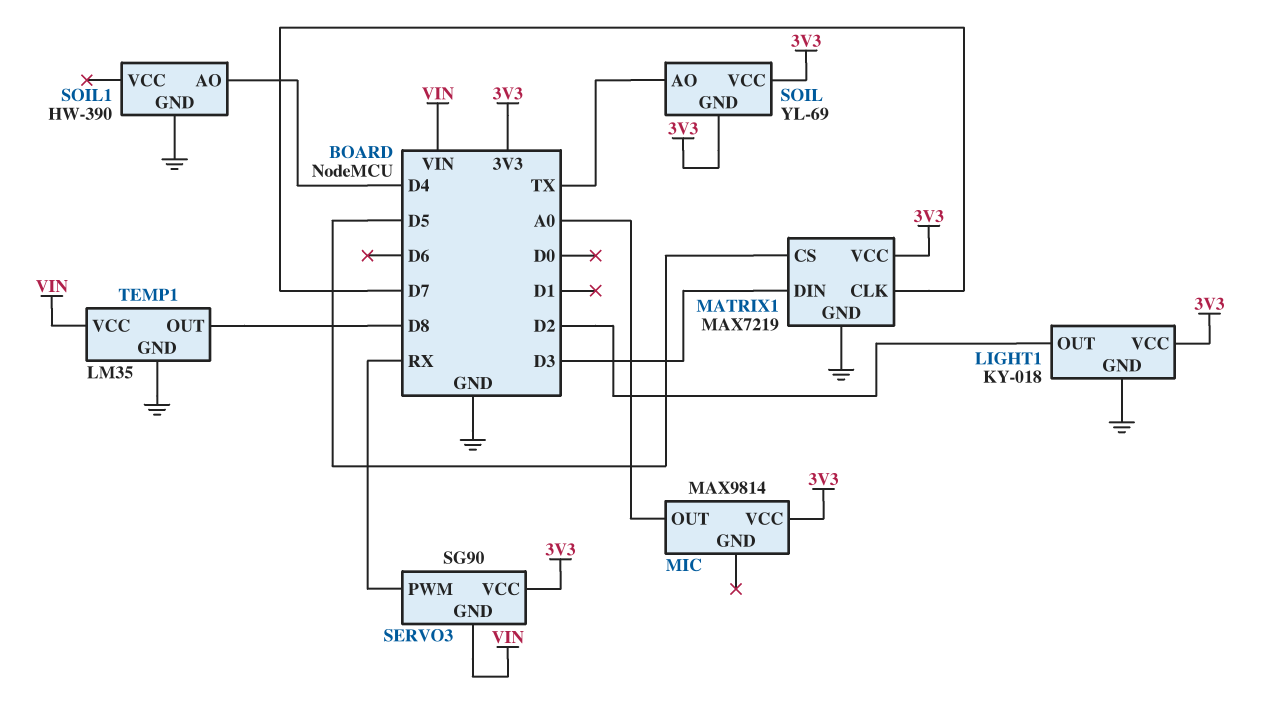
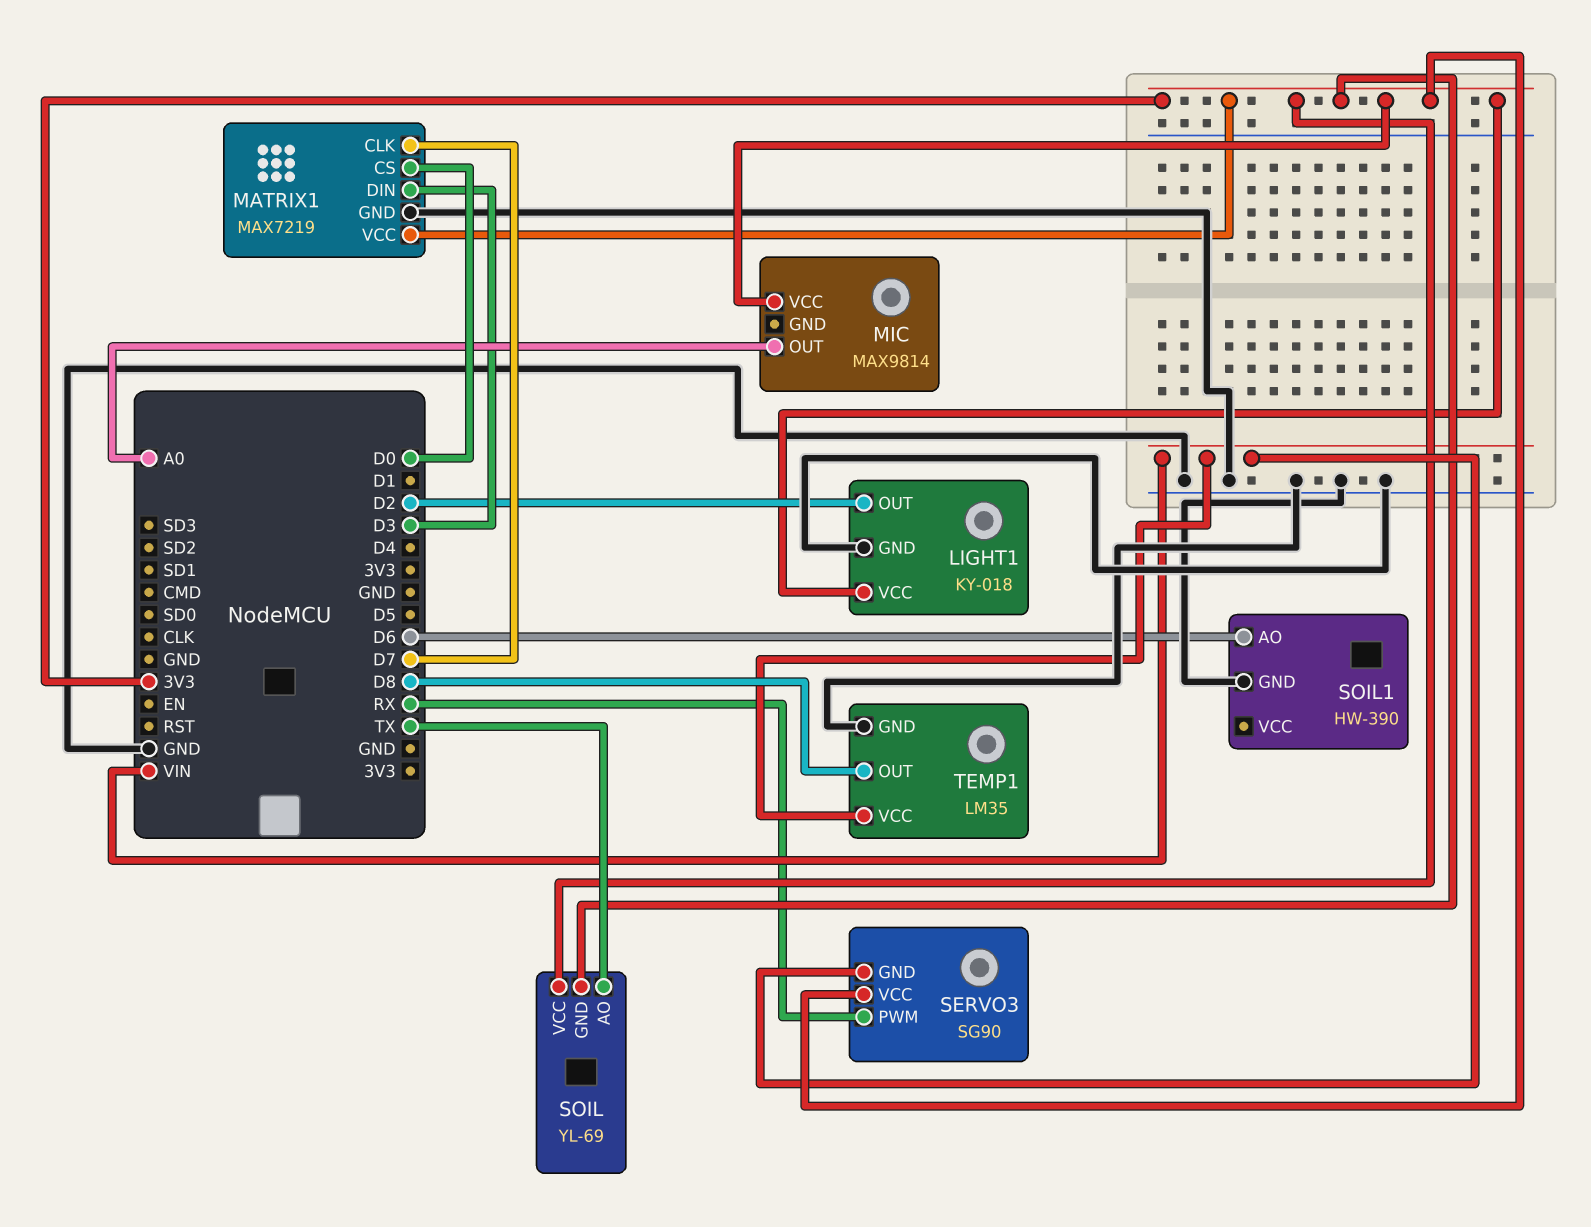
MATRIX1 pin CS: D5 -> D0
SOIL1 pin AO: D4 -> D6

